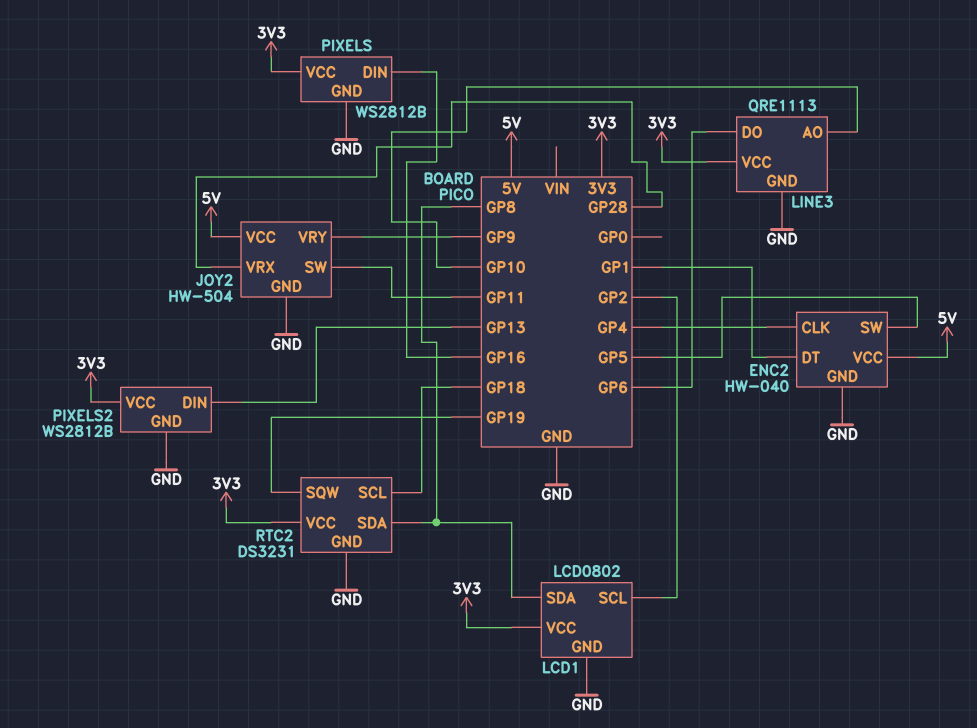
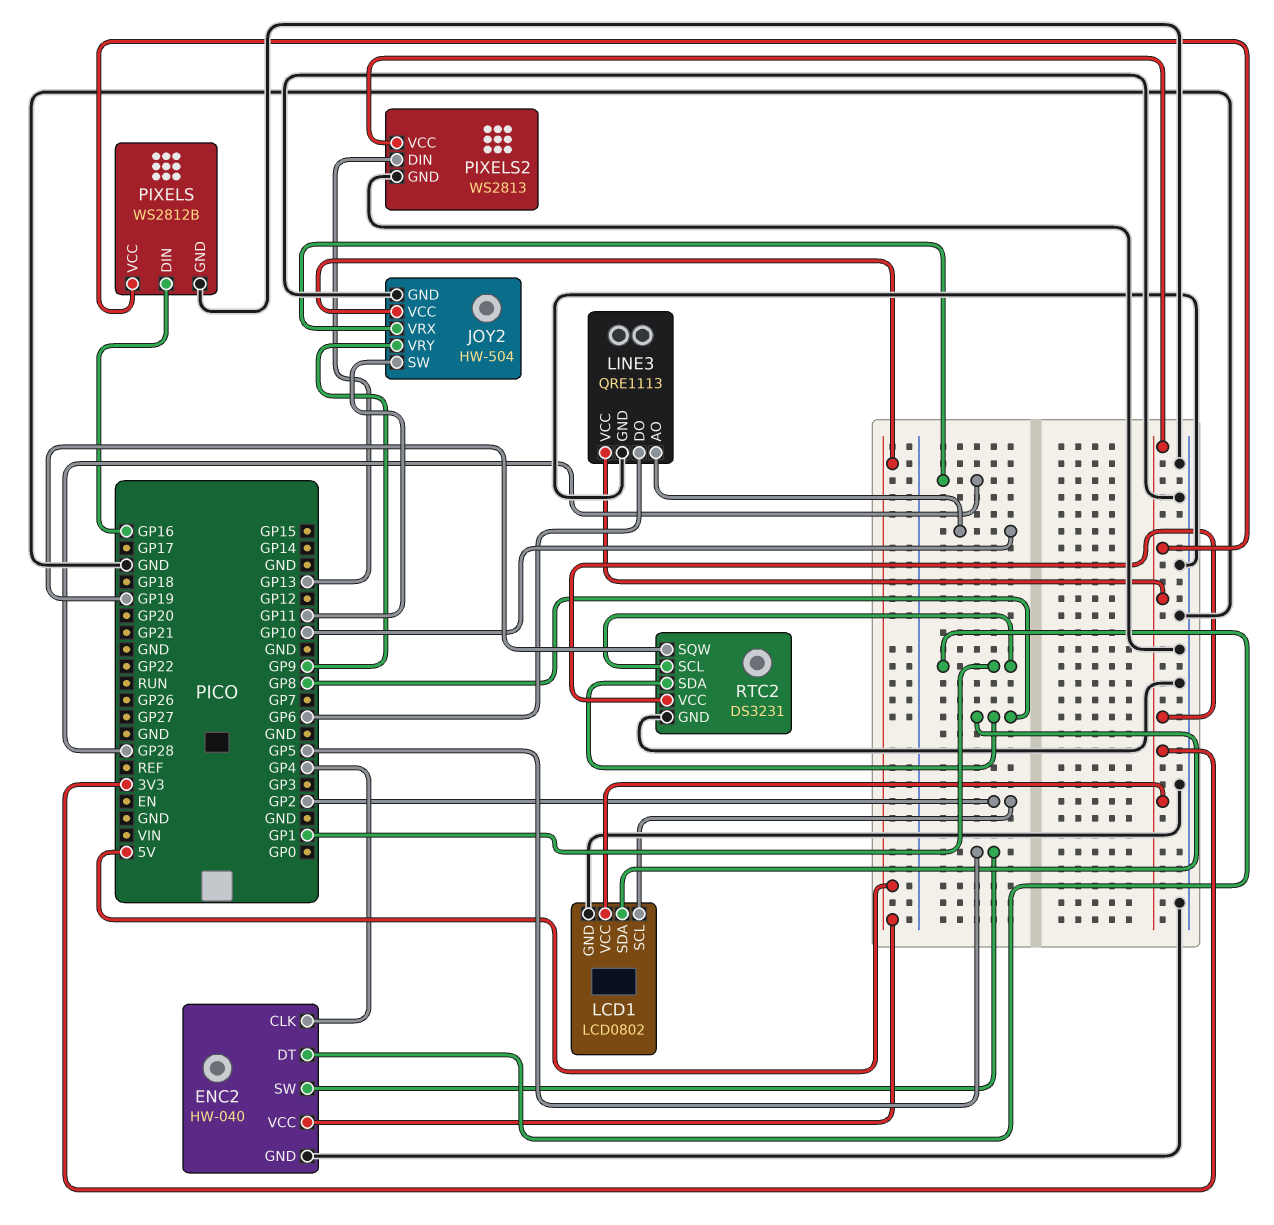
PIXELS2: WS2812B -> WS2813
RTC2 pin SCL: GP18 -> GP1

